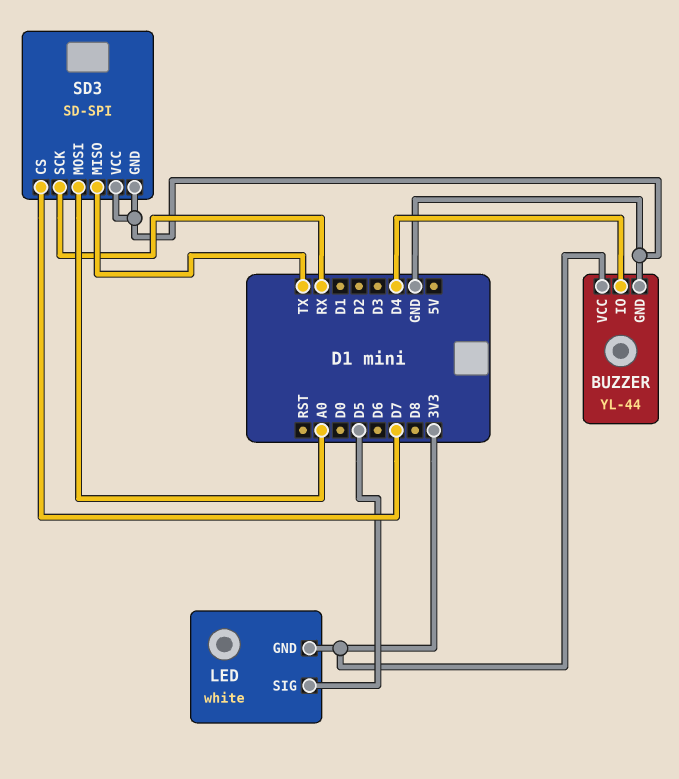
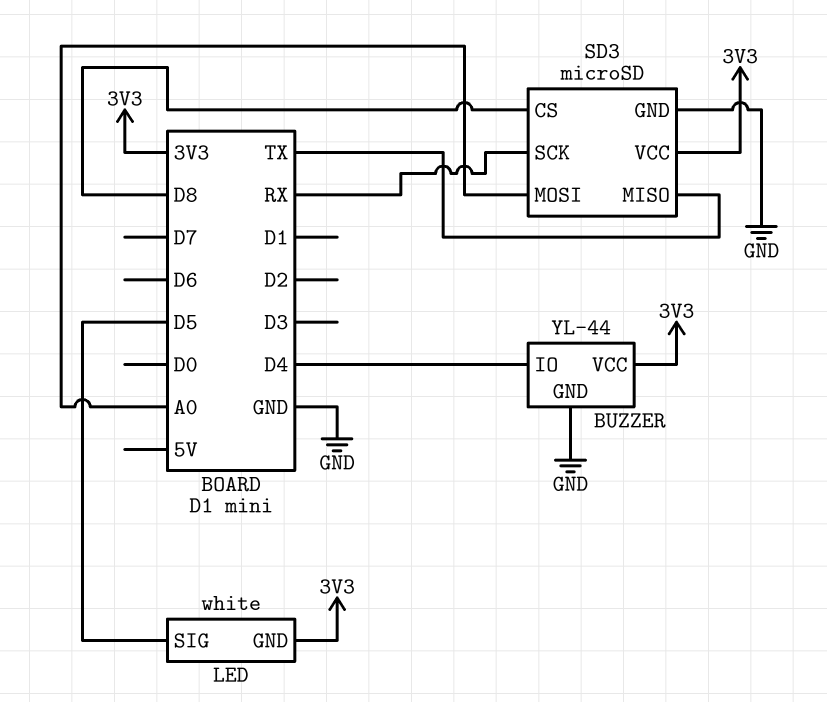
SD3: SD-SPI -> microSD
SD3 pin CS: D7 -> D8
SD3 pin VCC: GND -> 3V3

